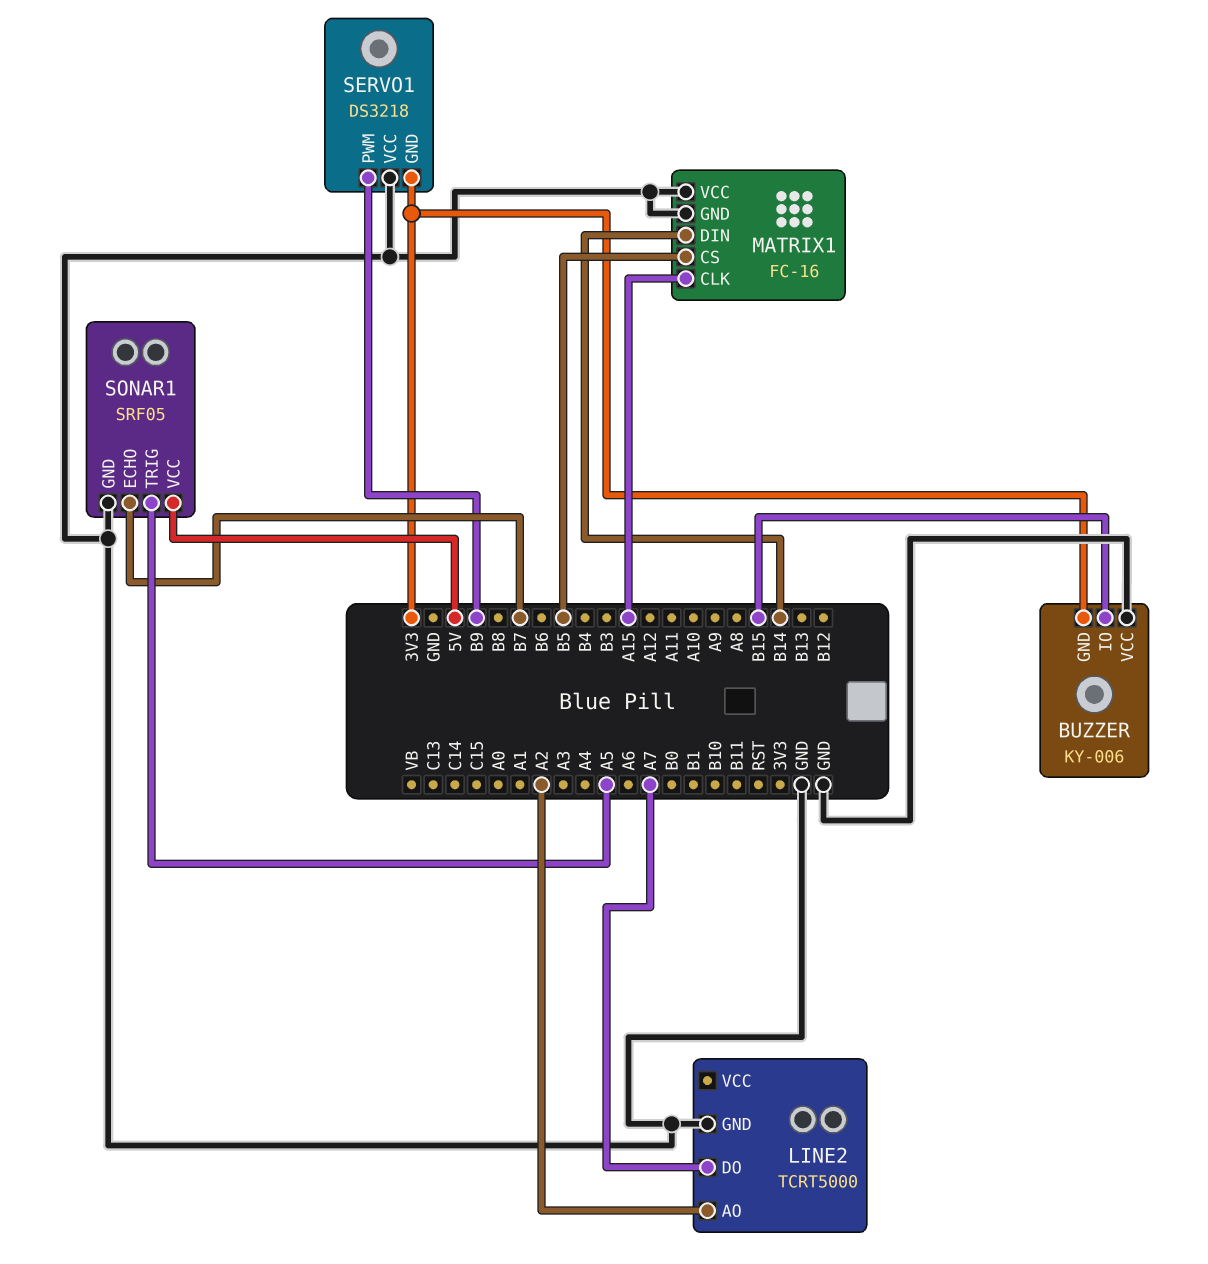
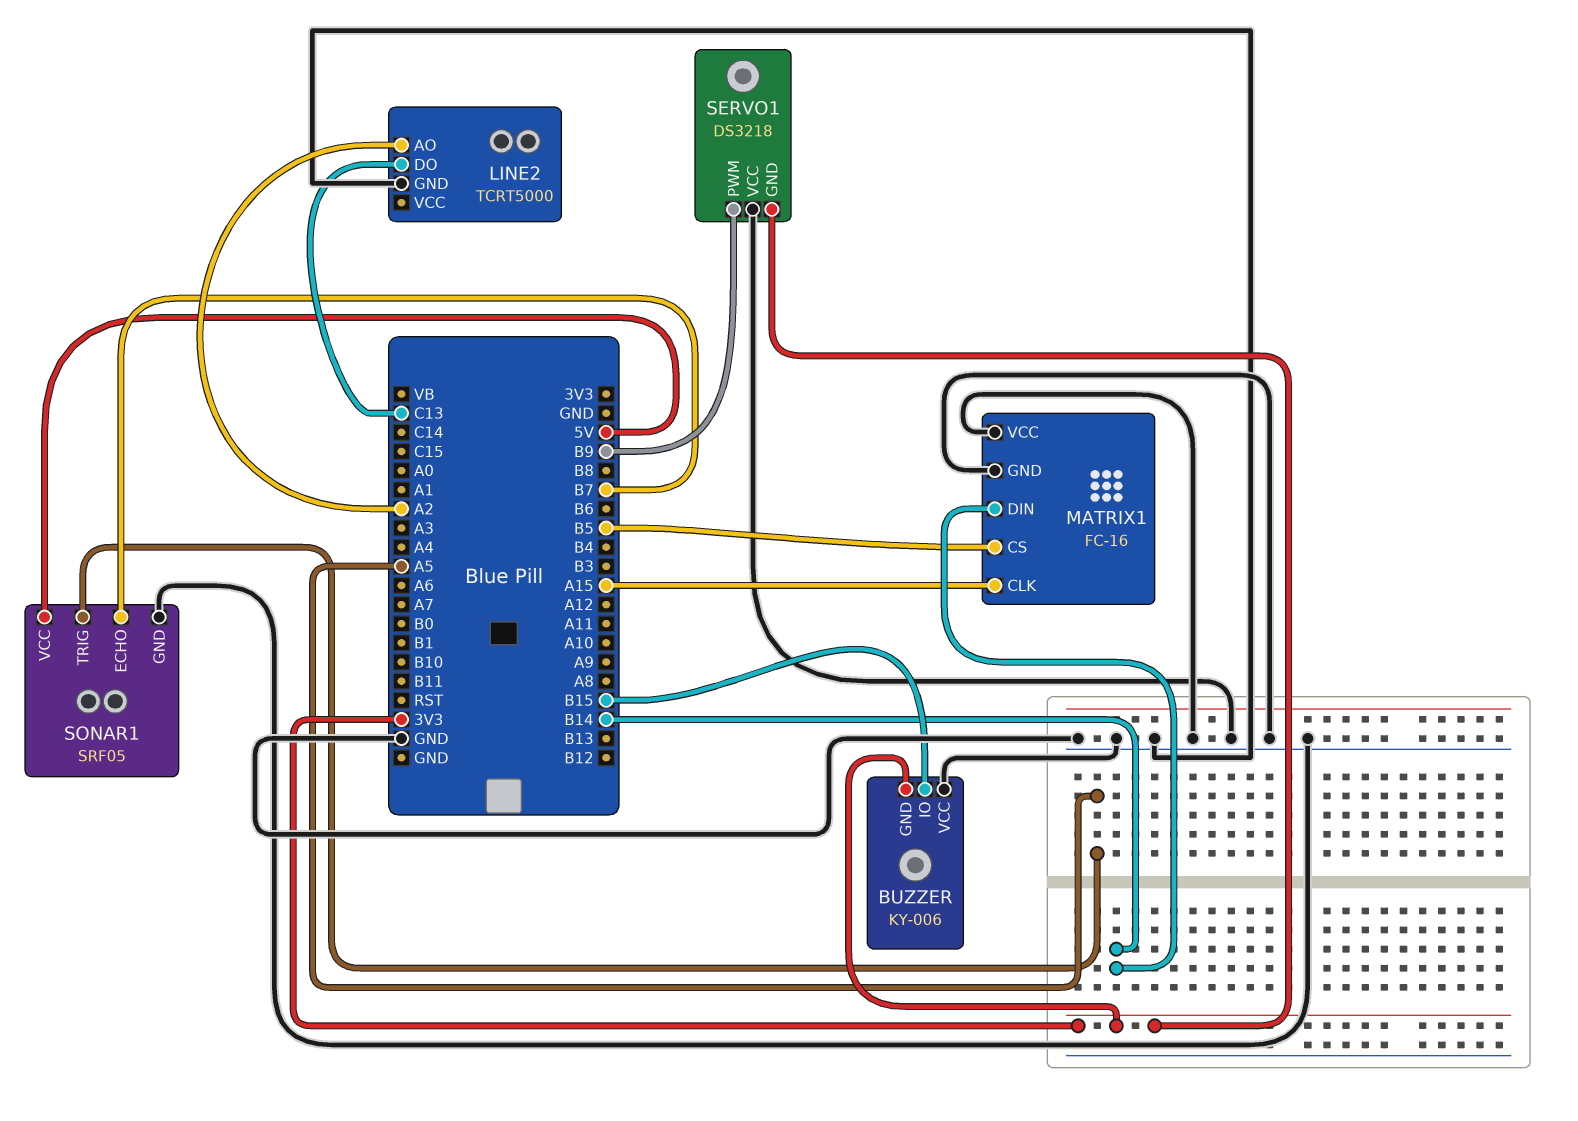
LINE2 pin DO: A7 -> C13

